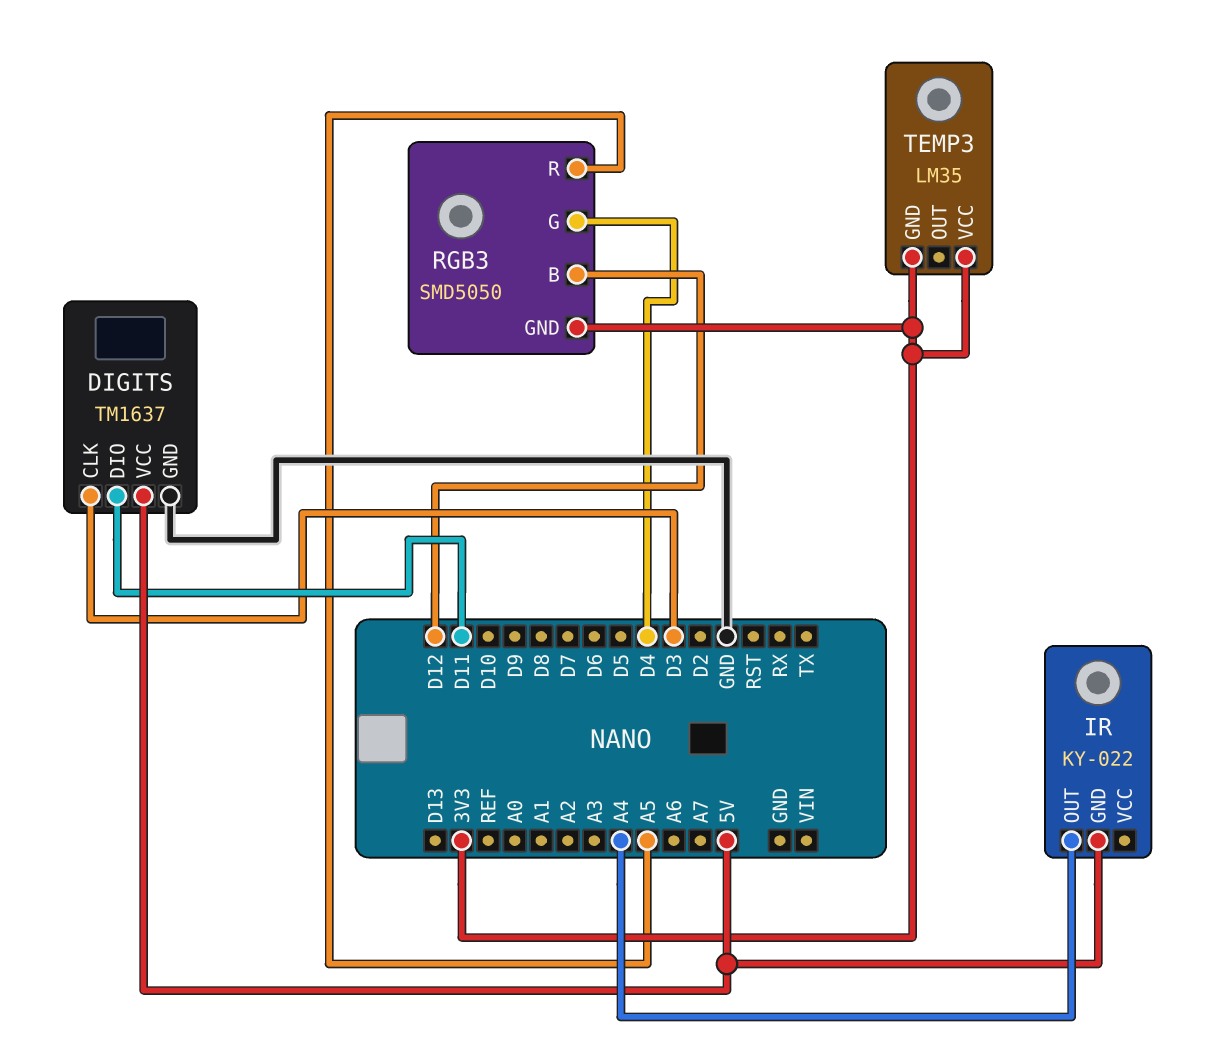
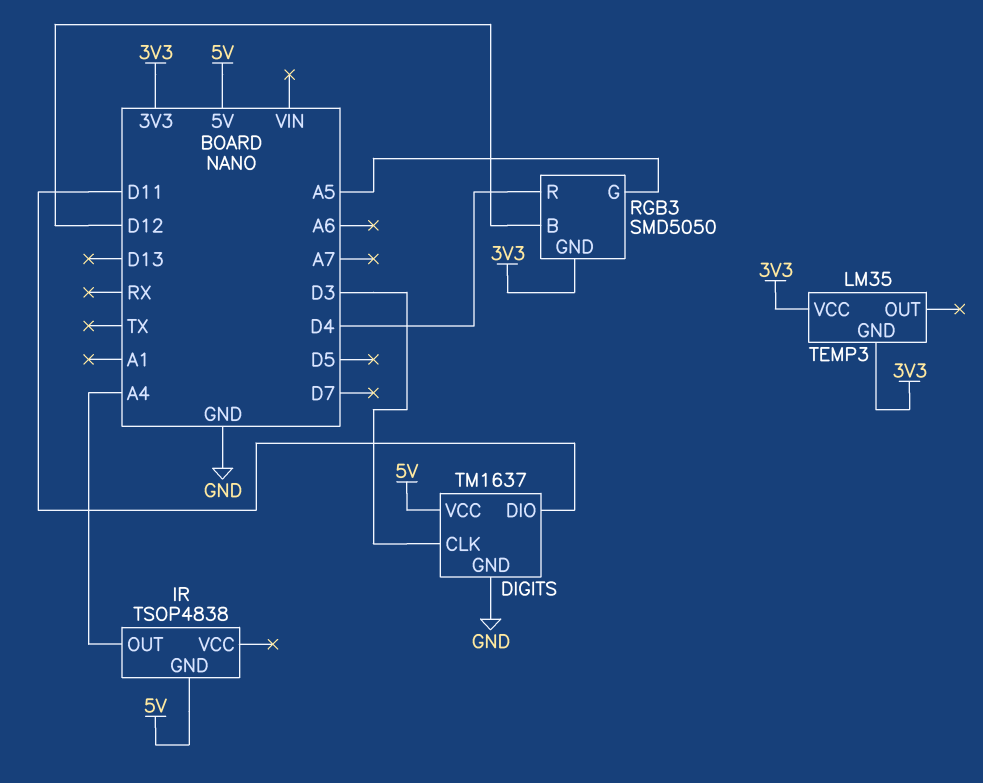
IR: KY-022 -> TSOP4838
RGB3 pin G: D4 -> A5
RGB3 pin R: A5 -> D4

